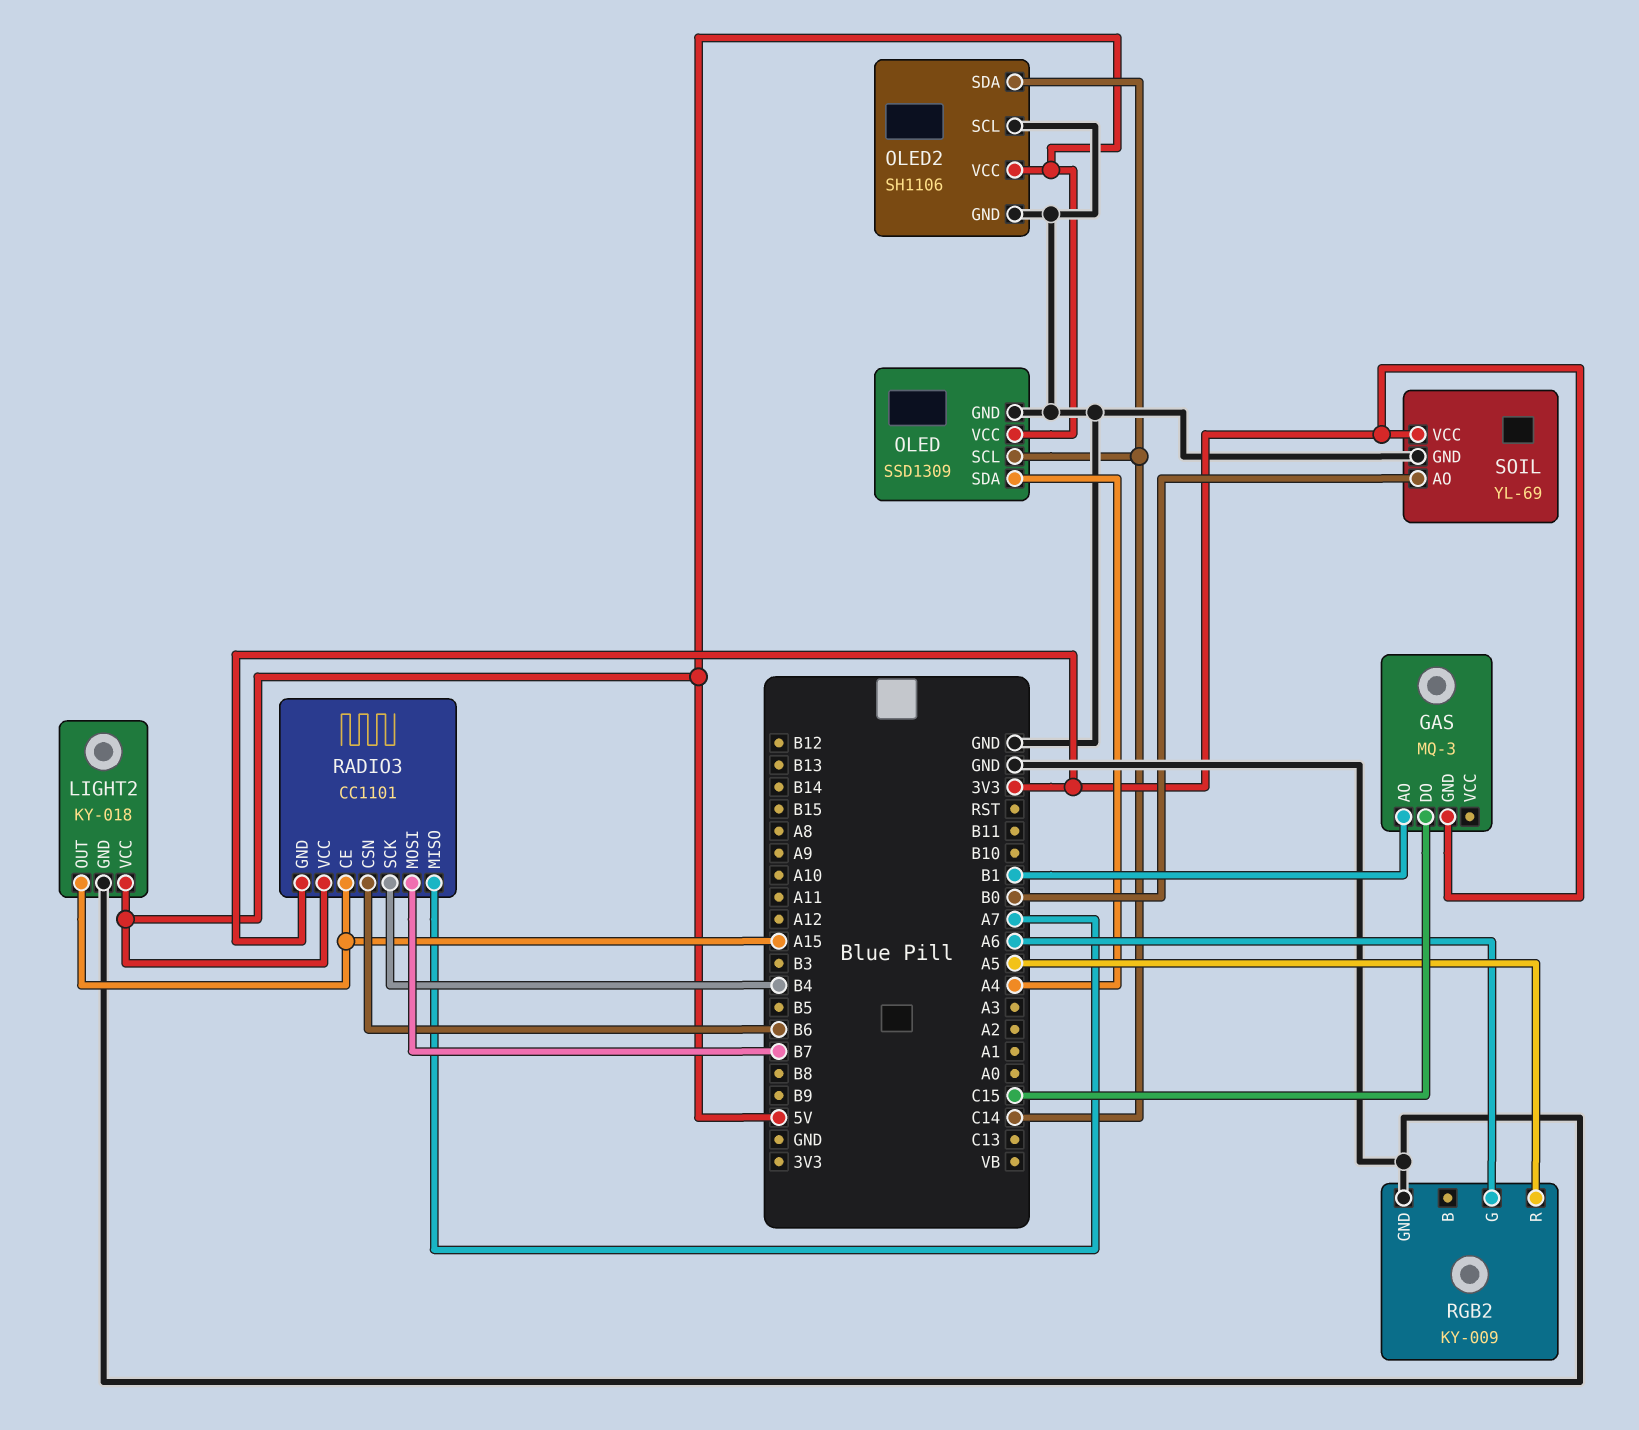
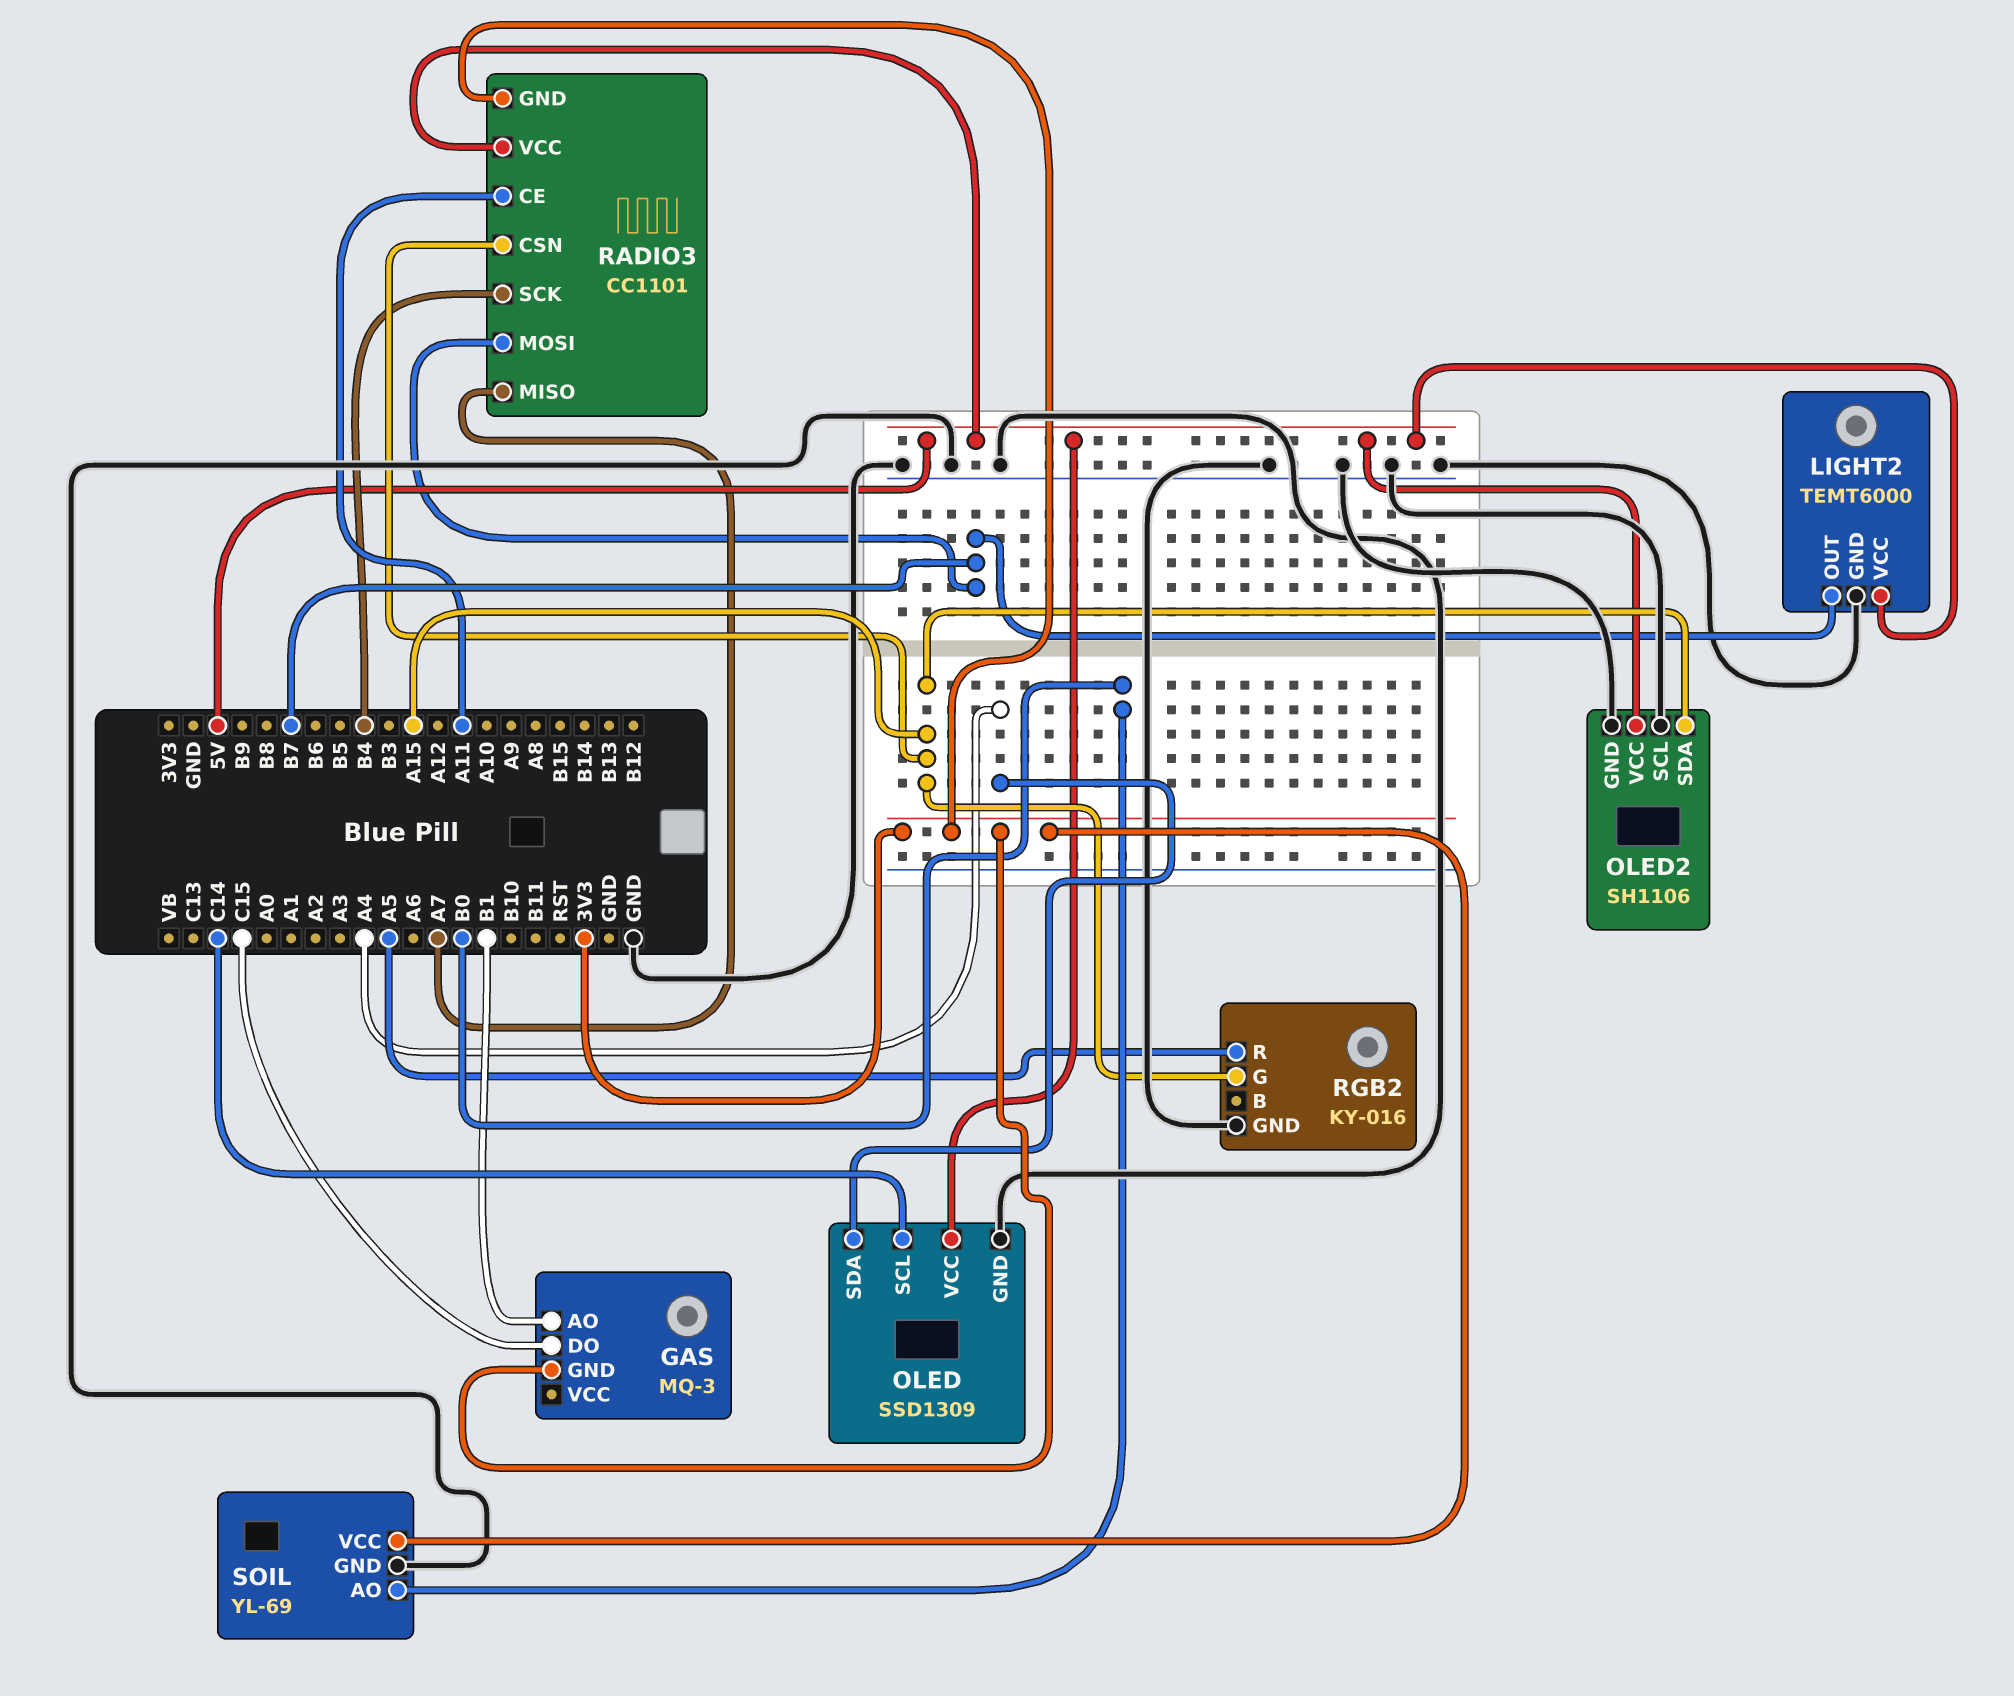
LIGHT2: KY-018 -> TEMT6000
LIGHT2 pin OUT: A15 -> B7
OLED2 pin SDA: C14 -> A15
RADIO3 pin CE: A15 -> A11
RADIO3 pin CSN: B6 -> A15
RGB2: KY-009 -> KY-016
RGB2 pin G: A6 -> A15

